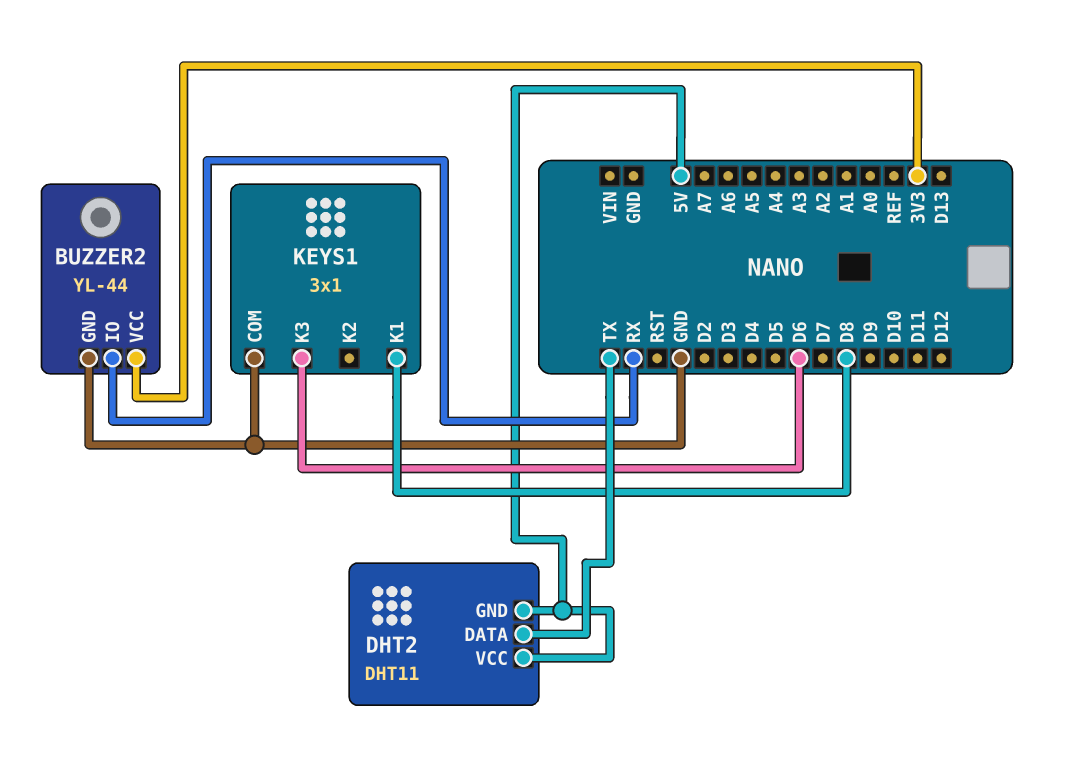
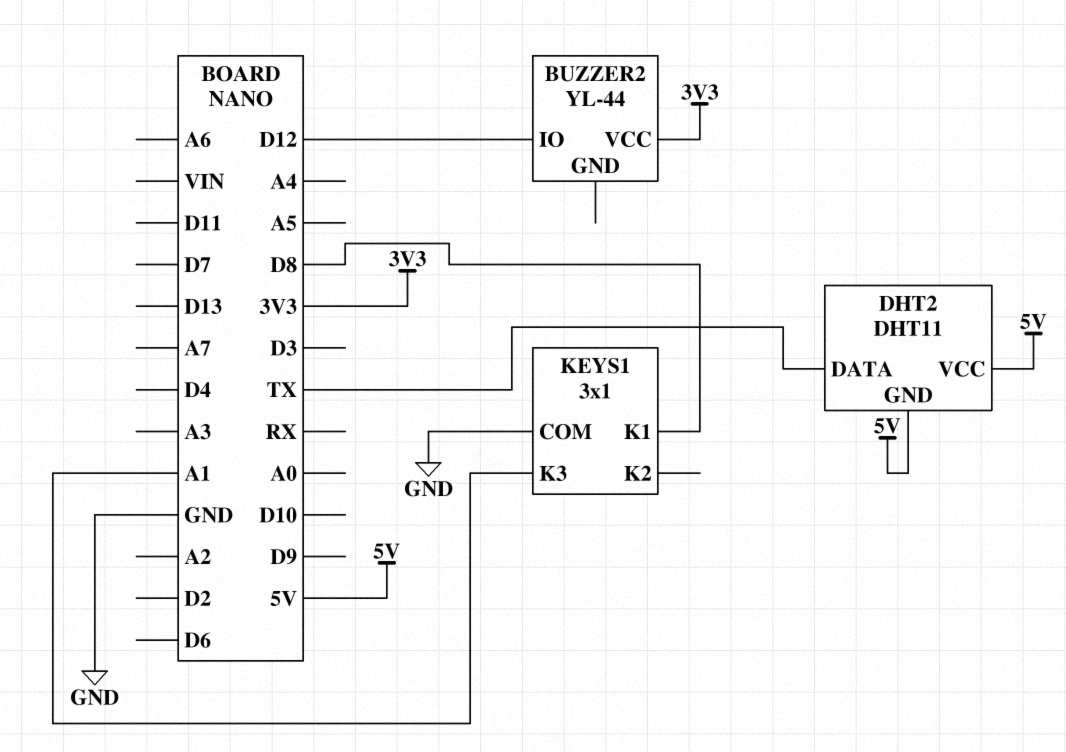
BUZZER2 pin GND: GND -> none
BUZZER2 pin IO: RX -> D12
KEYS1 pin K3: D6 -> A1

